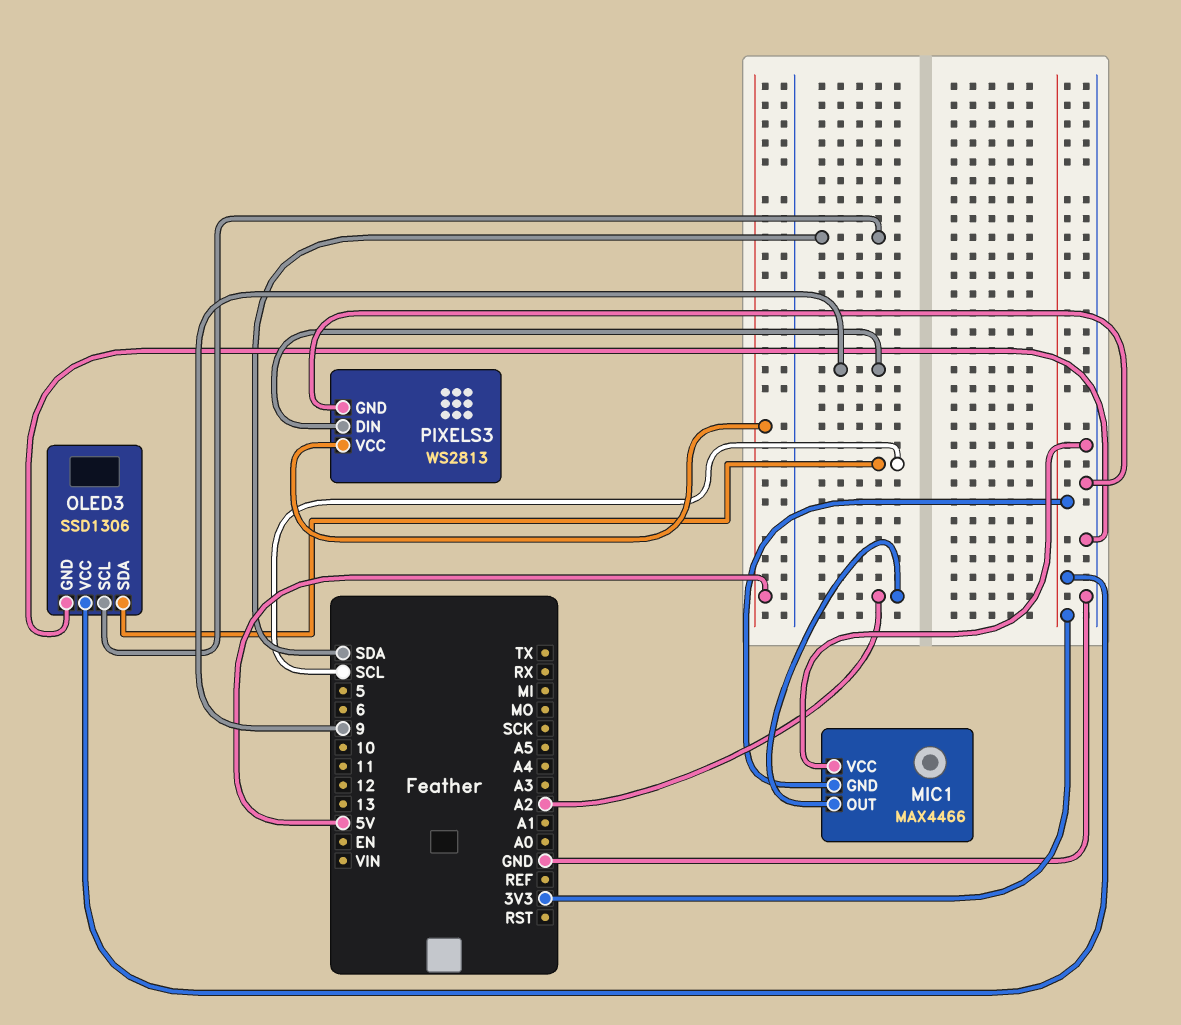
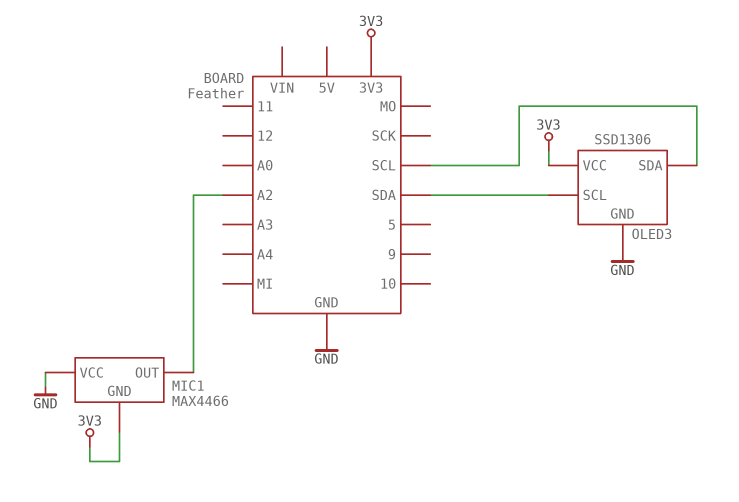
PIXELS3: WS2813 -> none
PIXELS3 pin DIN: 9 -> none
PIXELS3 pin GND: GND -> none
PIXELS3 pin VCC: 5V -> none

